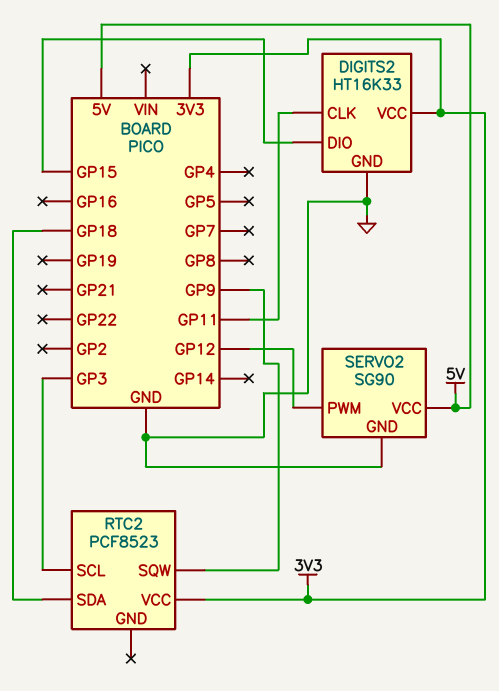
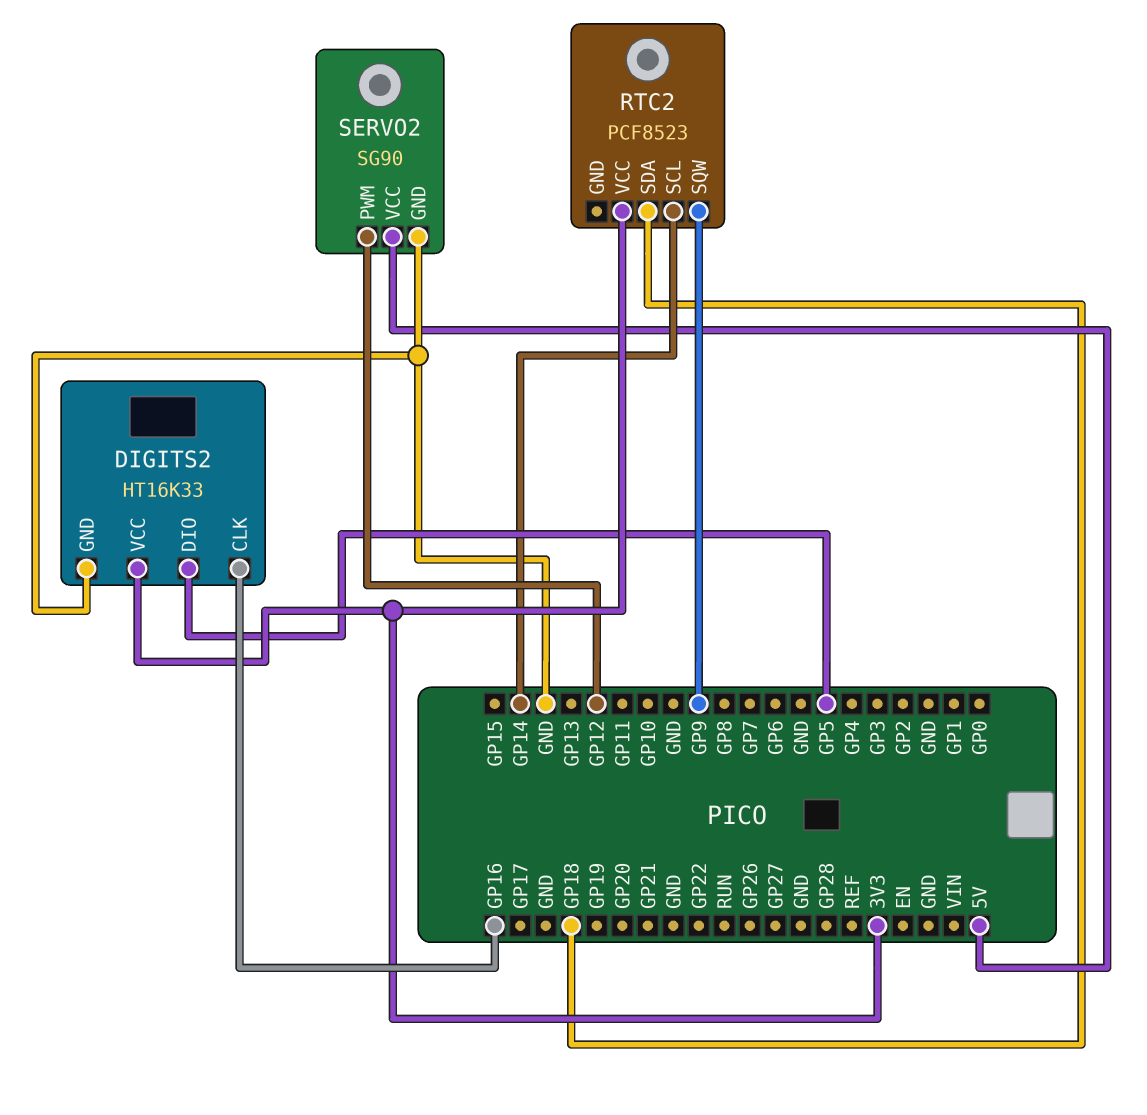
DIGITS2 pin CLK: GP11 -> GP16
DIGITS2 pin DIO: GP15 -> GP5
RTC2 pin SCL: GP3 -> GP14

